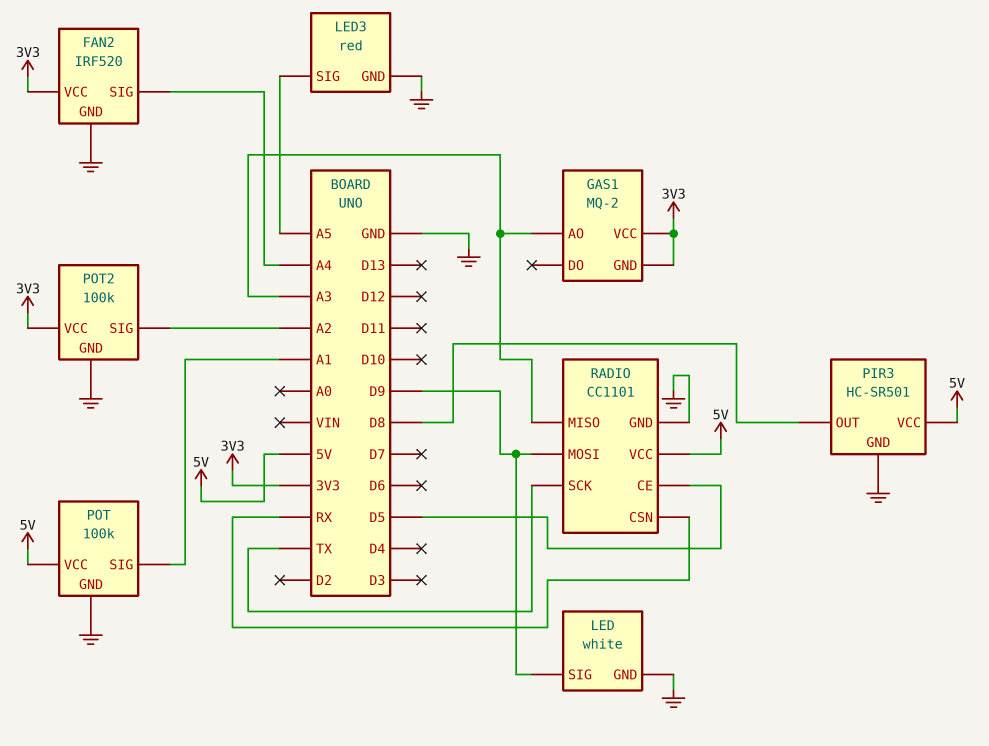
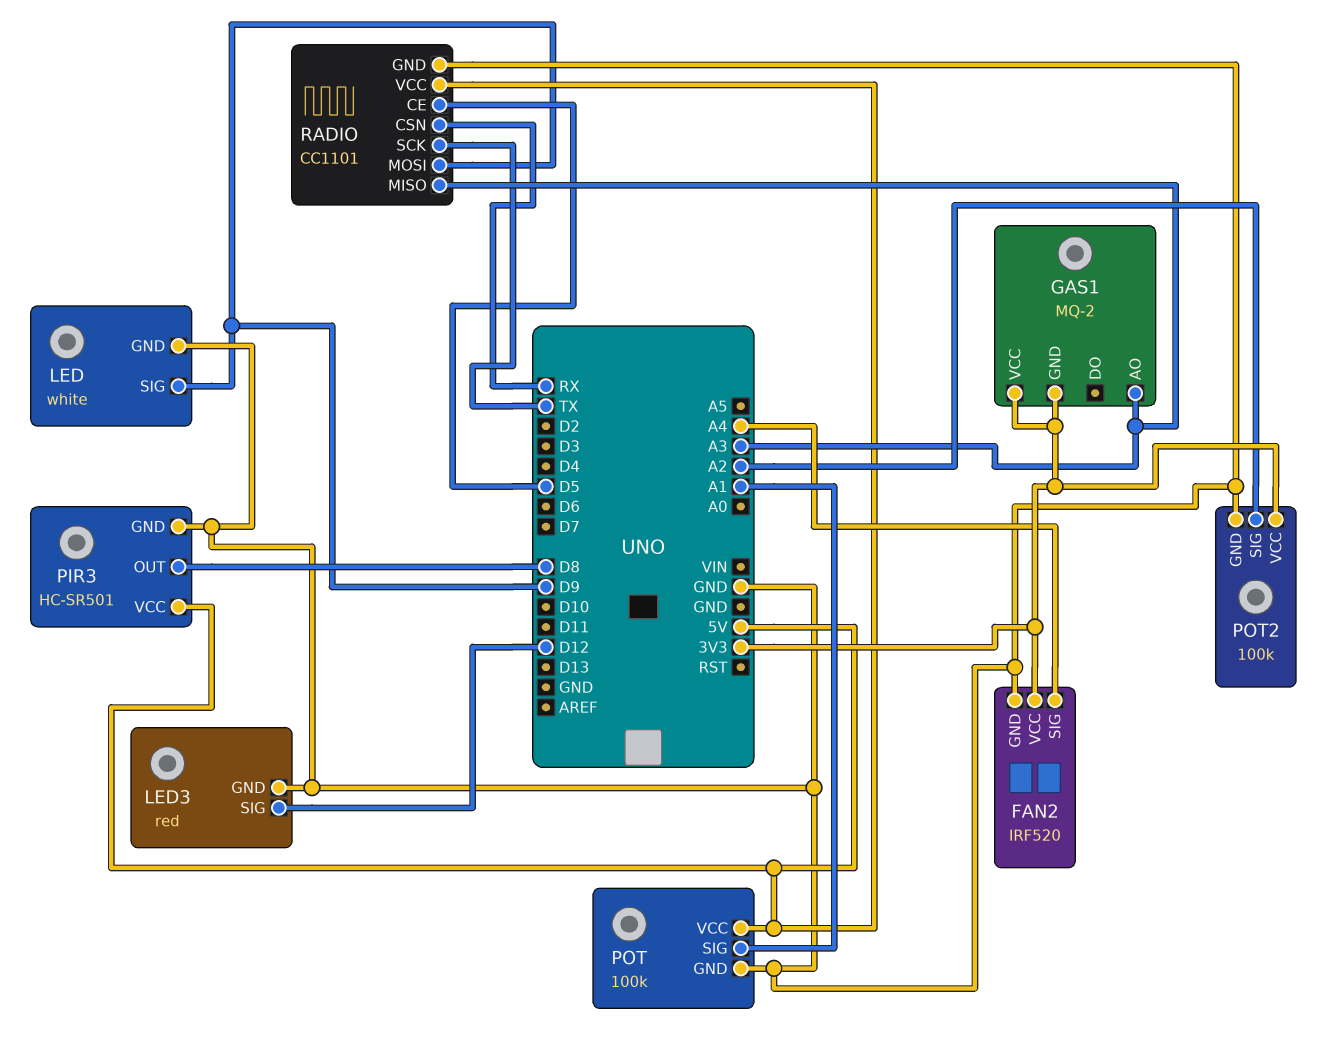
LED3 pin SIG: A5 -> D12

